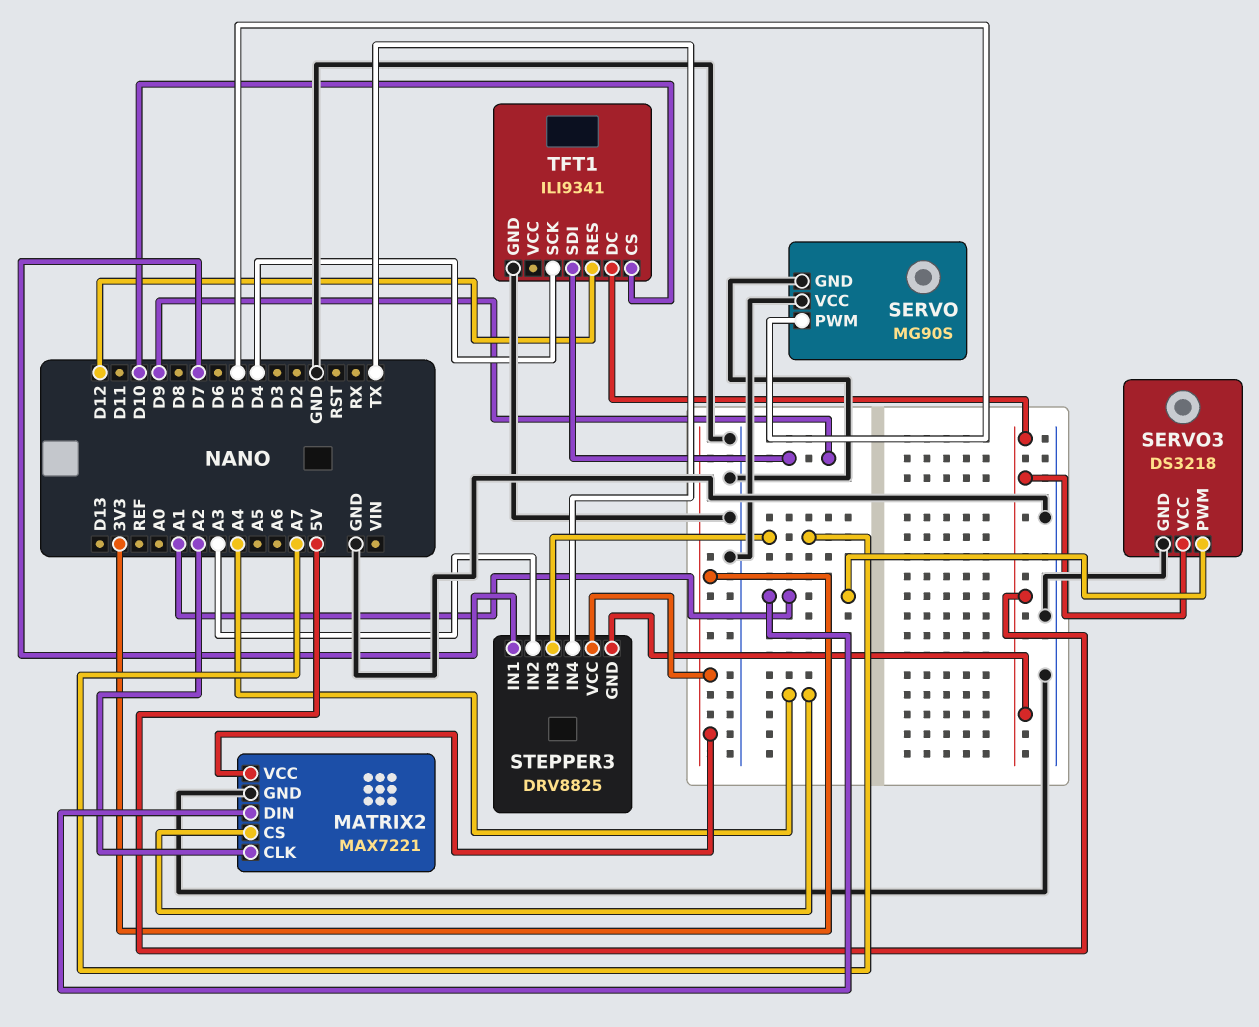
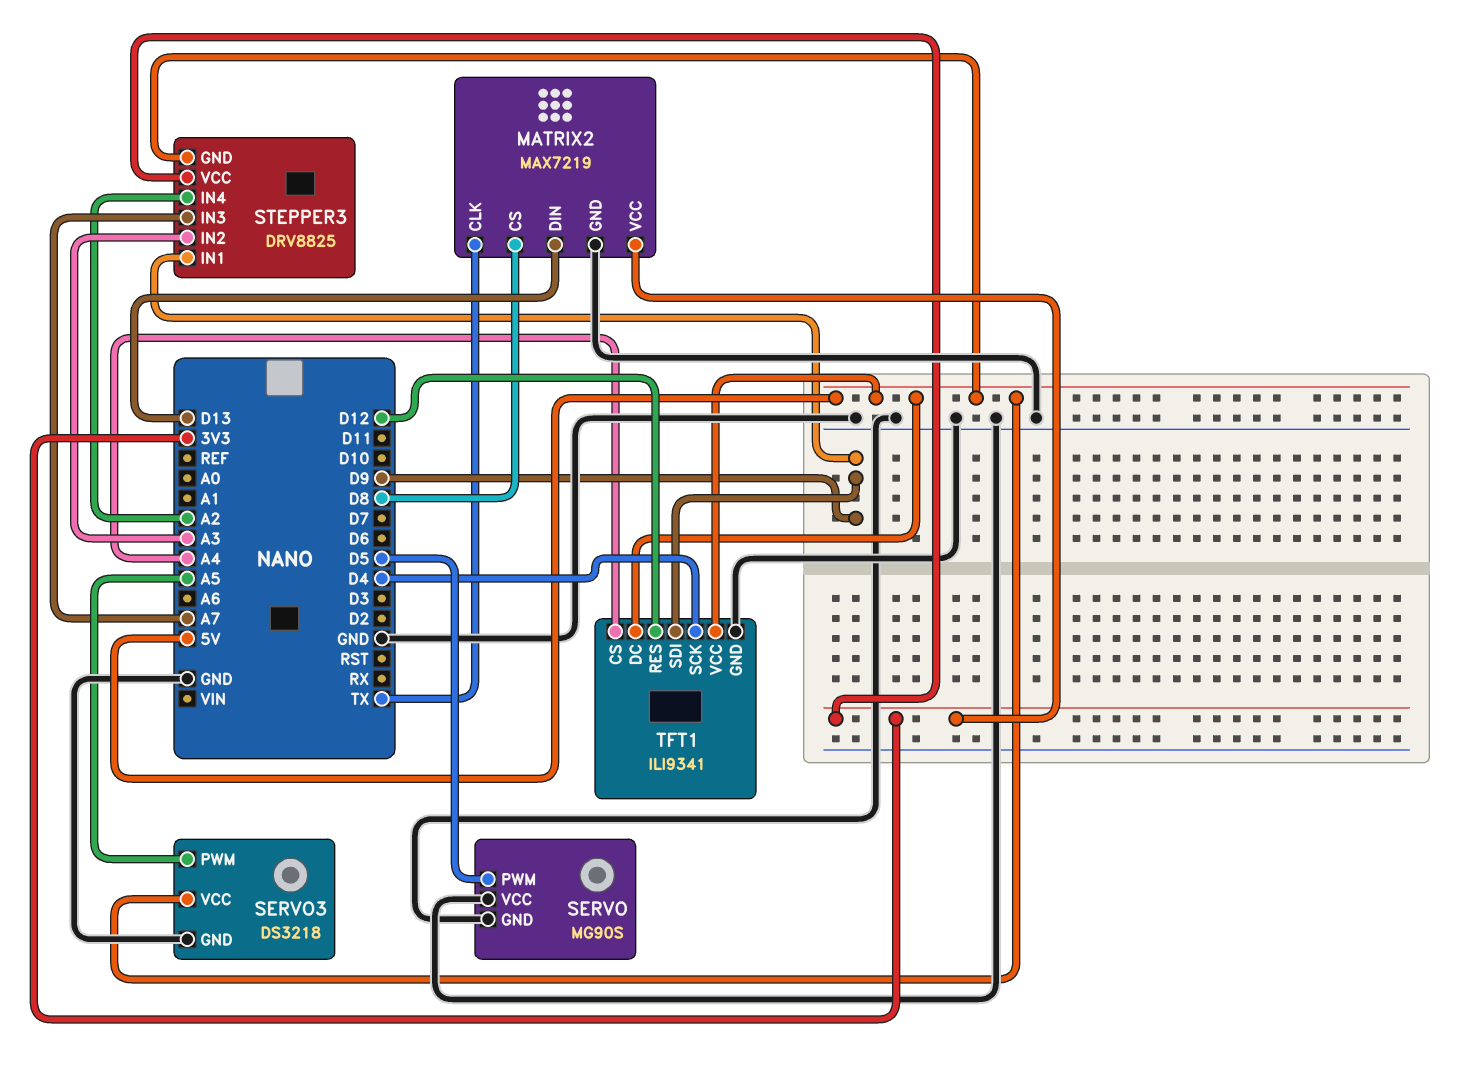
MATRIX2: MAX7221 -> MAX7219
MATRIX2 pin CLK: A2 -> TX
MATRIX2 pin CS: A4 -> D8
MATRIX2 pin DIN: A1 -> D13
SERVO3 pin PWM: A1 -> A5
STEPPER3 pin IN1: D7 -> D9
STEPPER3 pin IN4: TX -> A2
TFT1 pin CS: D10 -> A4
TFT1 pin VCC: none -> 5V

